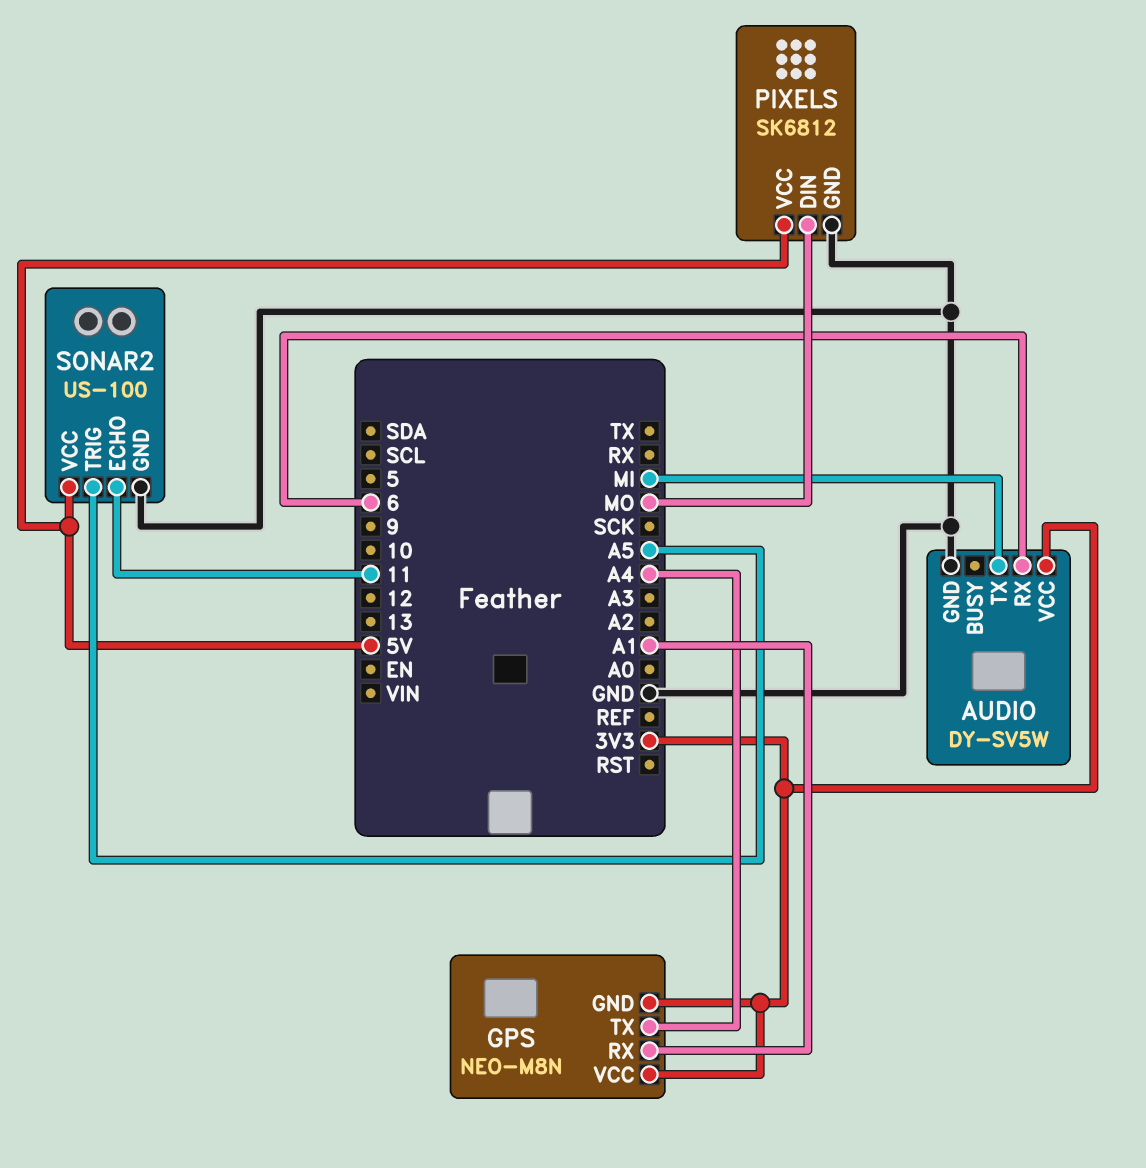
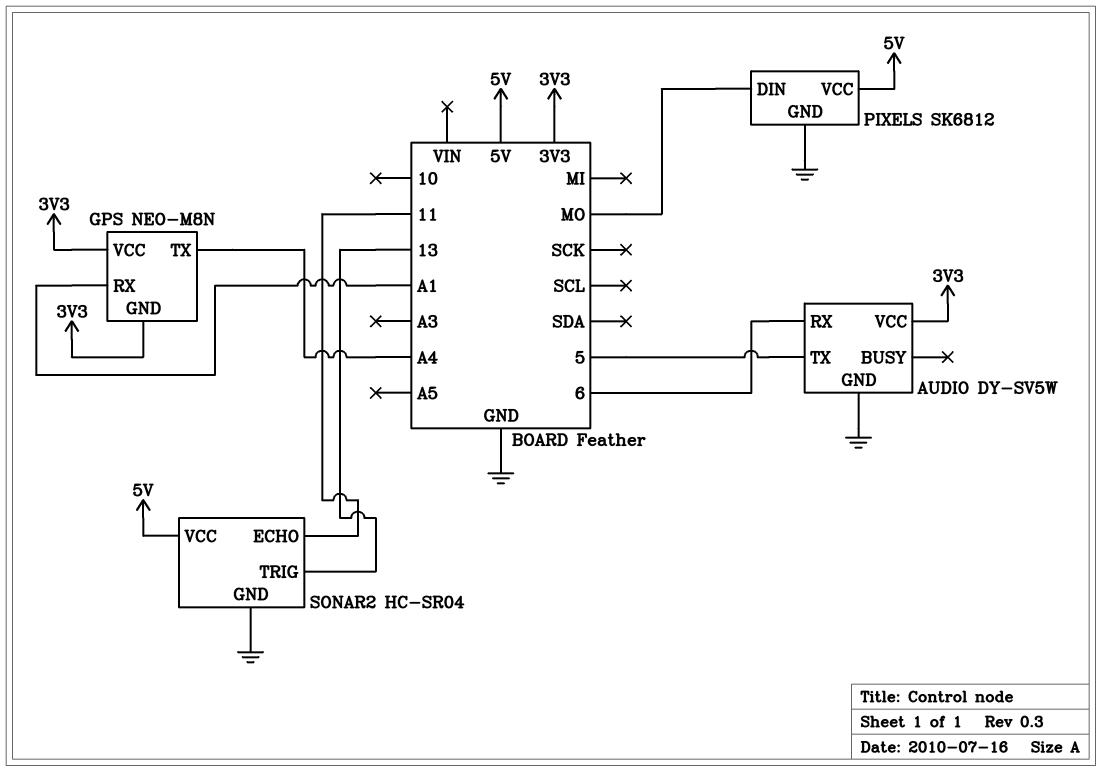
AUDIO pin TX: MI -> 5
SONAR2: US-100 -> HC-SR04
SONAR2 pin TRIG: A5 -> 13

